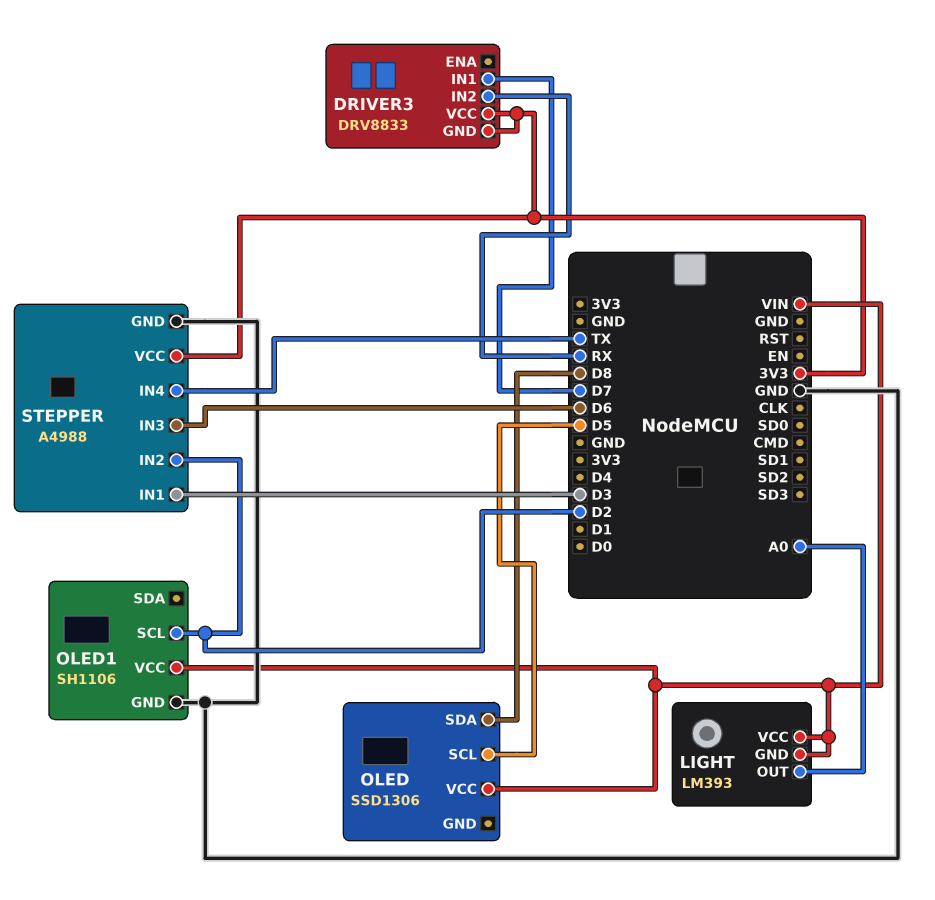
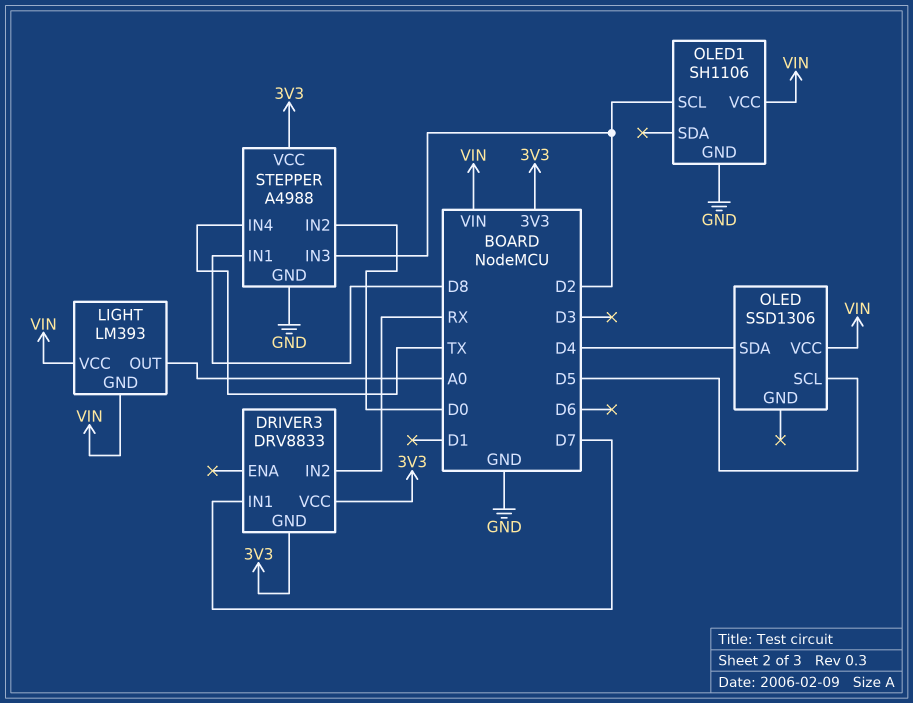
OLED pin SDA: D8 -> D4
STEPPER pin IN1: D3 -> D8
STEPPER pin IN2: D2 -> D0
STEPPER pin IN3: D6 -> D2

